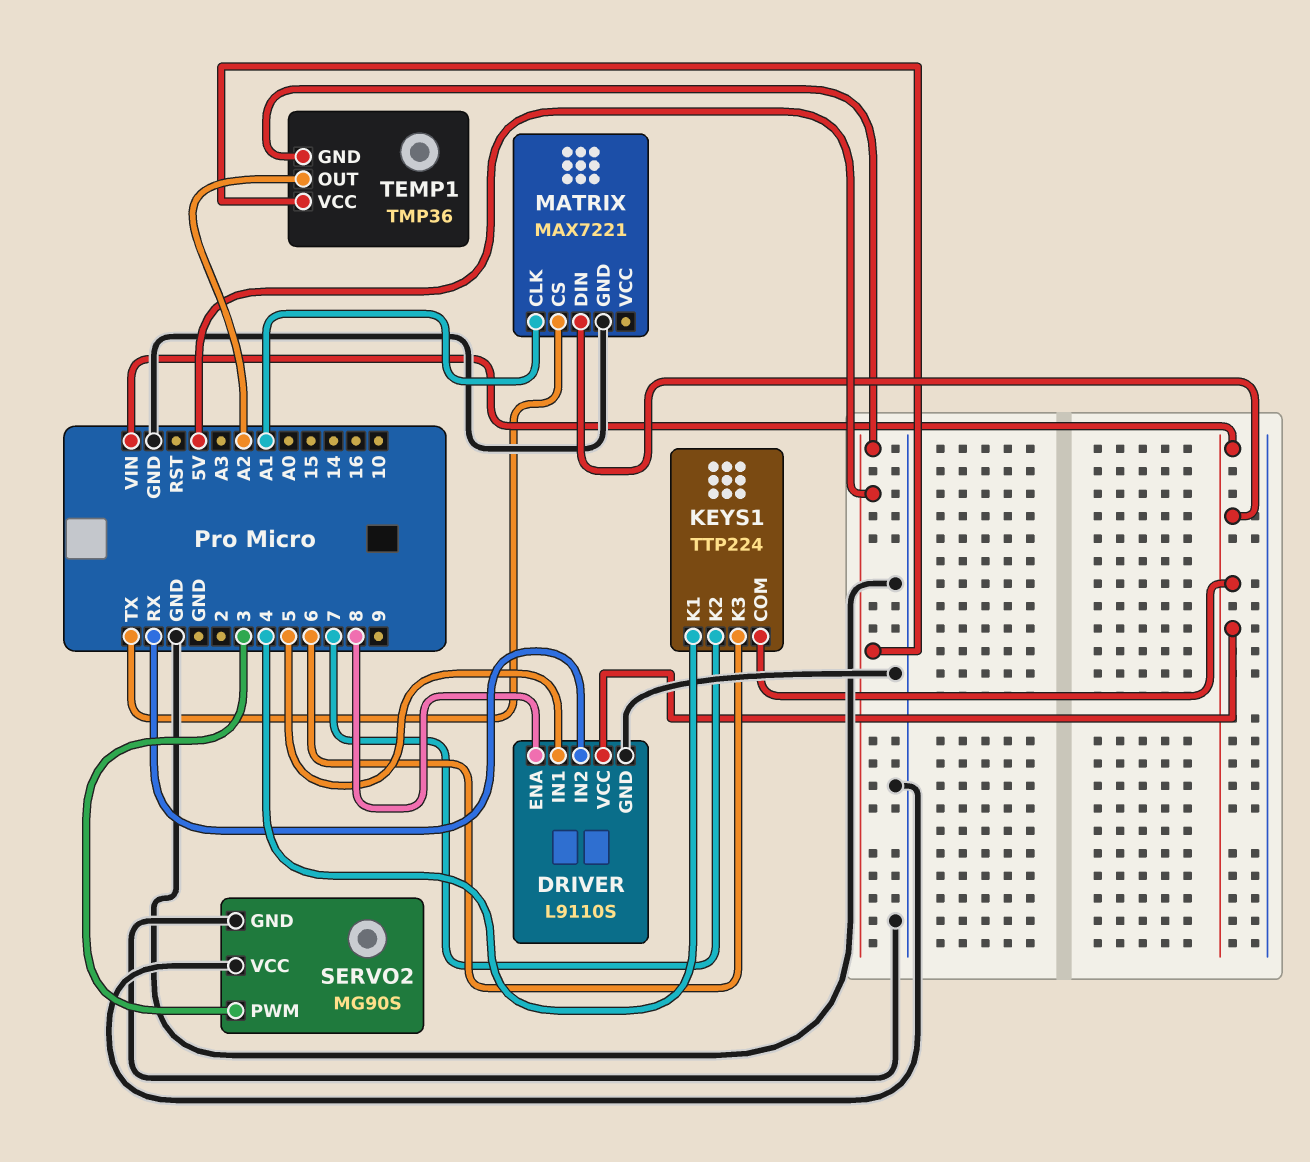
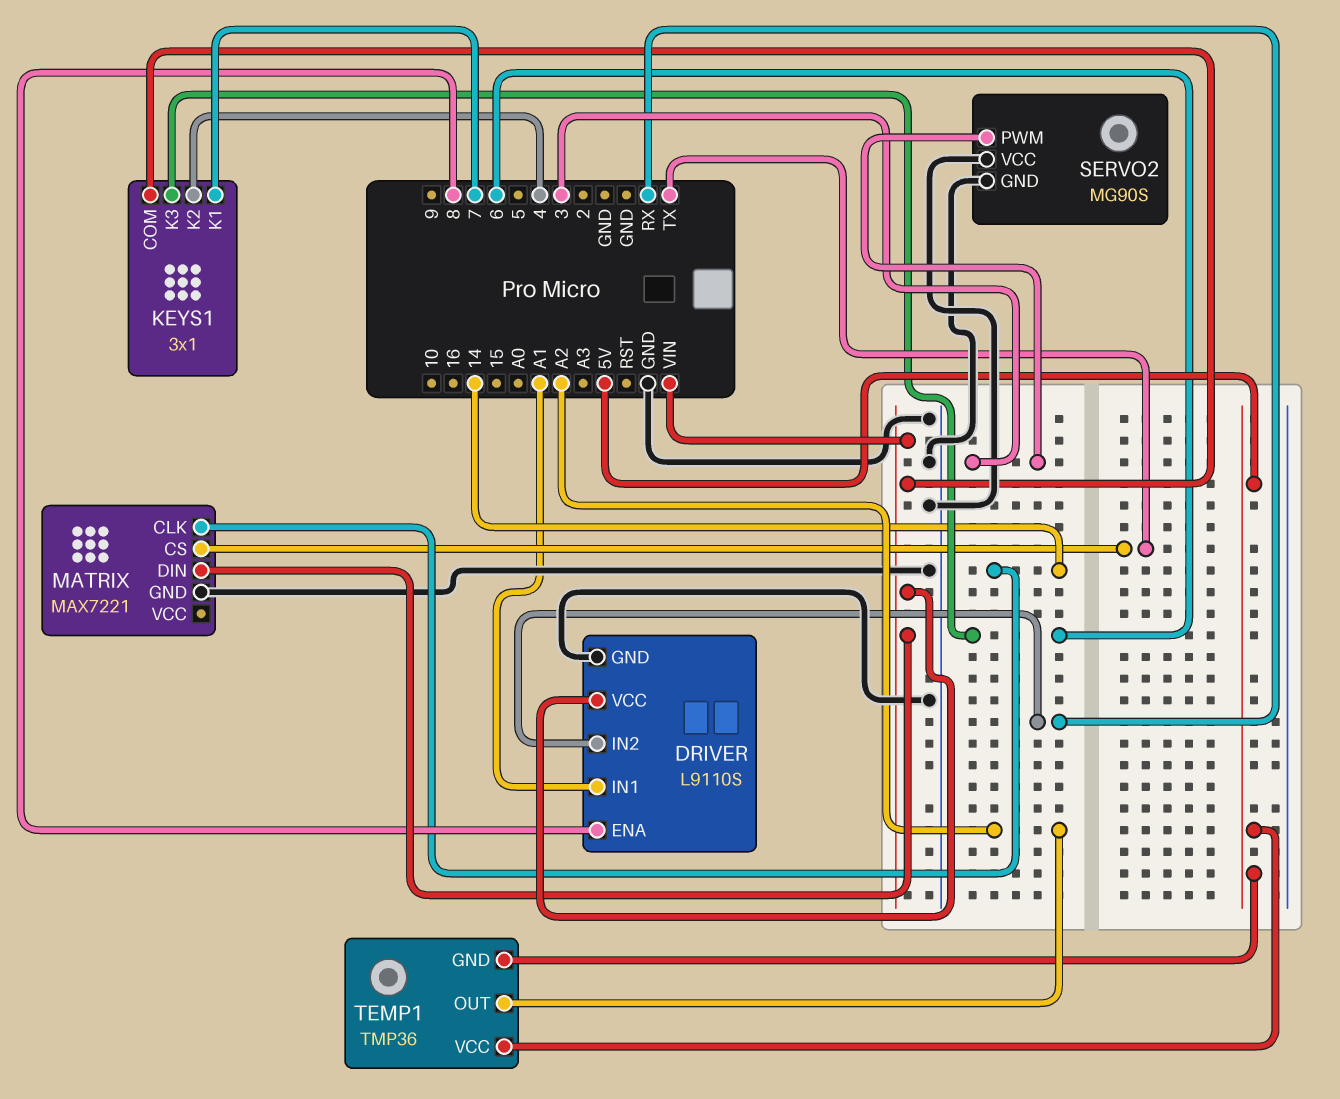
DRIVER pin IN1: 5 -> A1
KEYS1: TTP224 -> 3x1
KEYS1 pin K1: 4 -> 7
KEYS1 pin K2: 7 -> 4
MATRIX pin CLK: A1 -> 14

